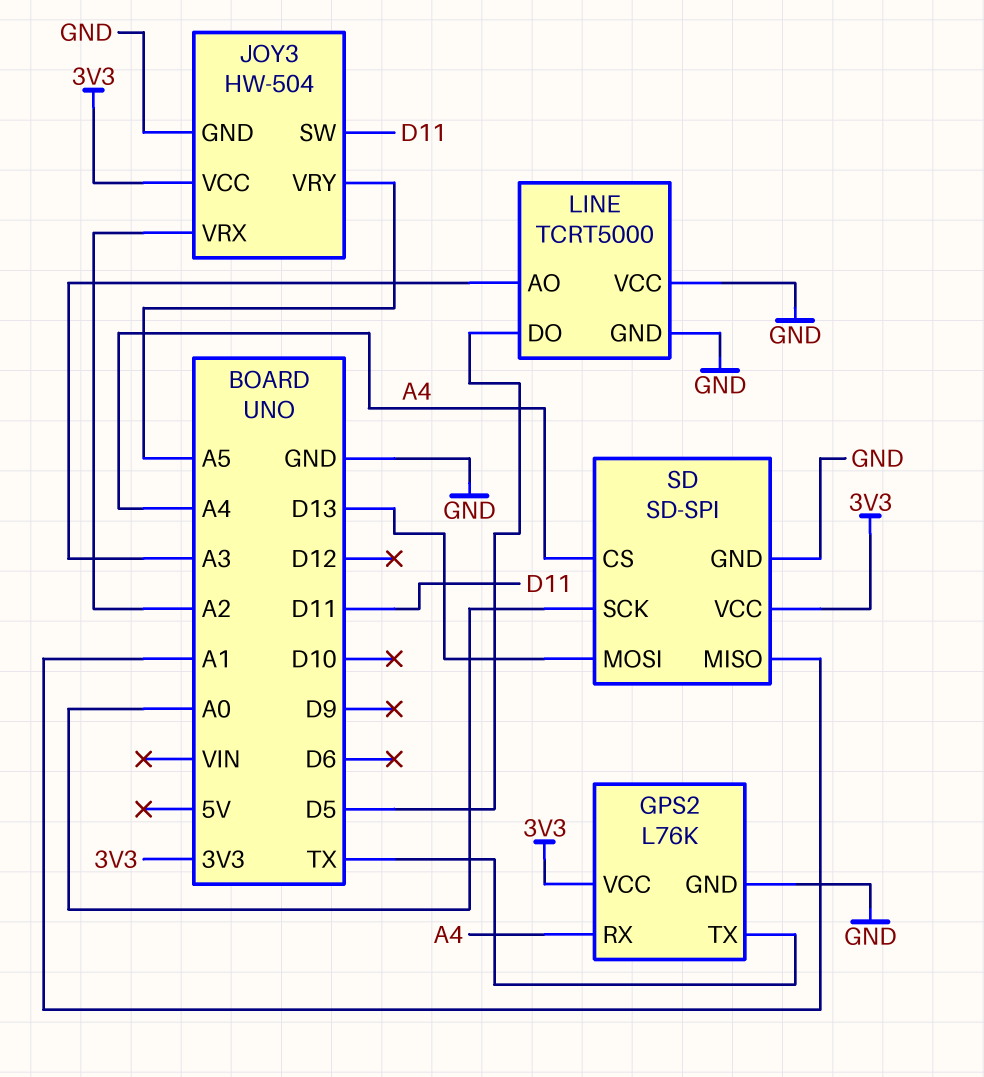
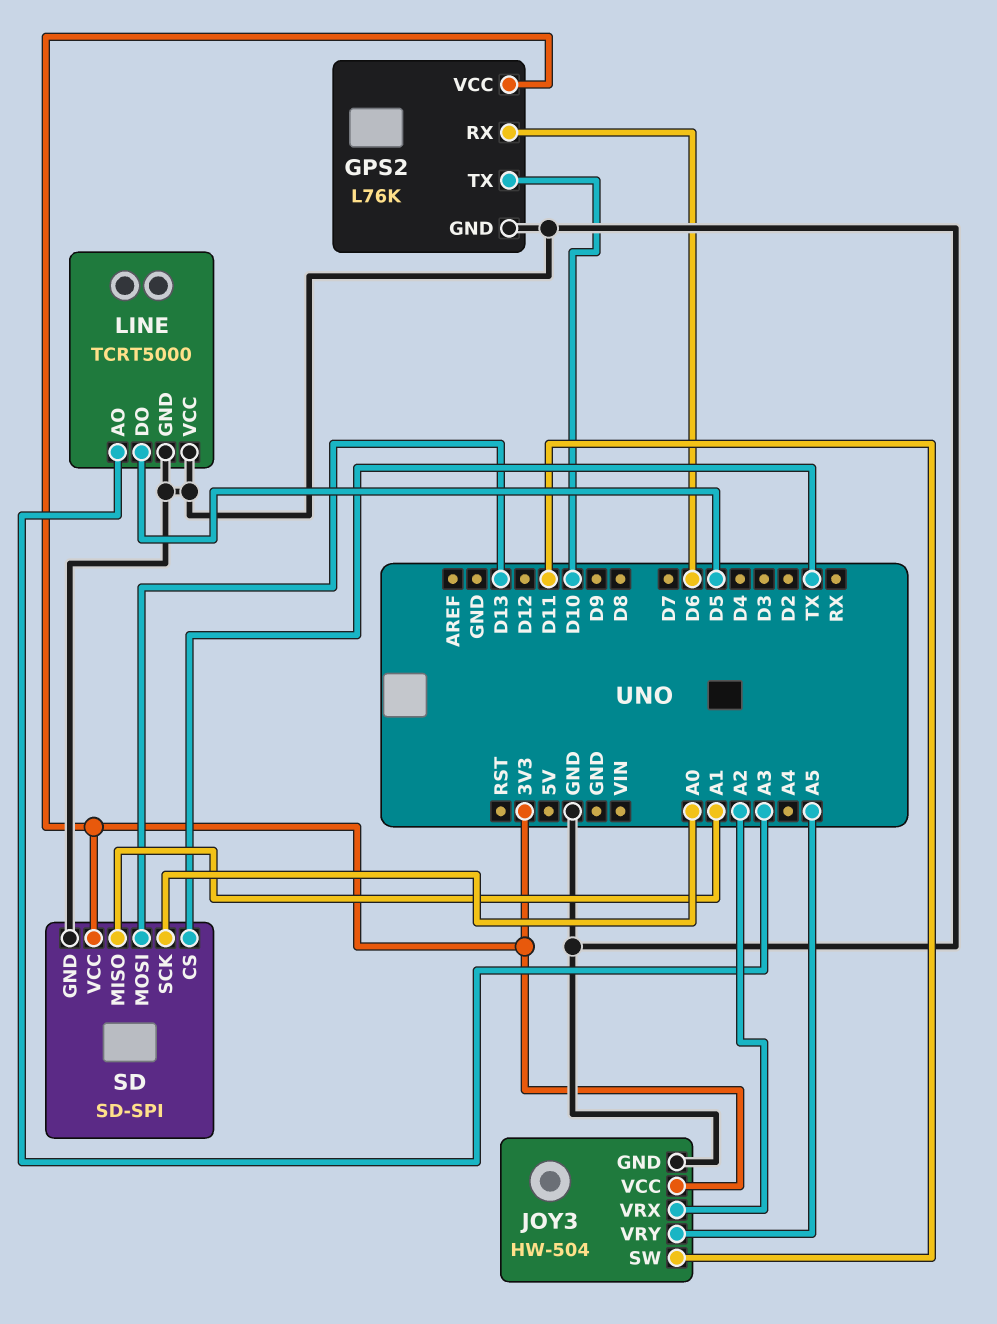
GPS2 pin RX: A4 -> D6
GPS2 pin TX: TX -> D10
SD pin CS: A4 -> TX

